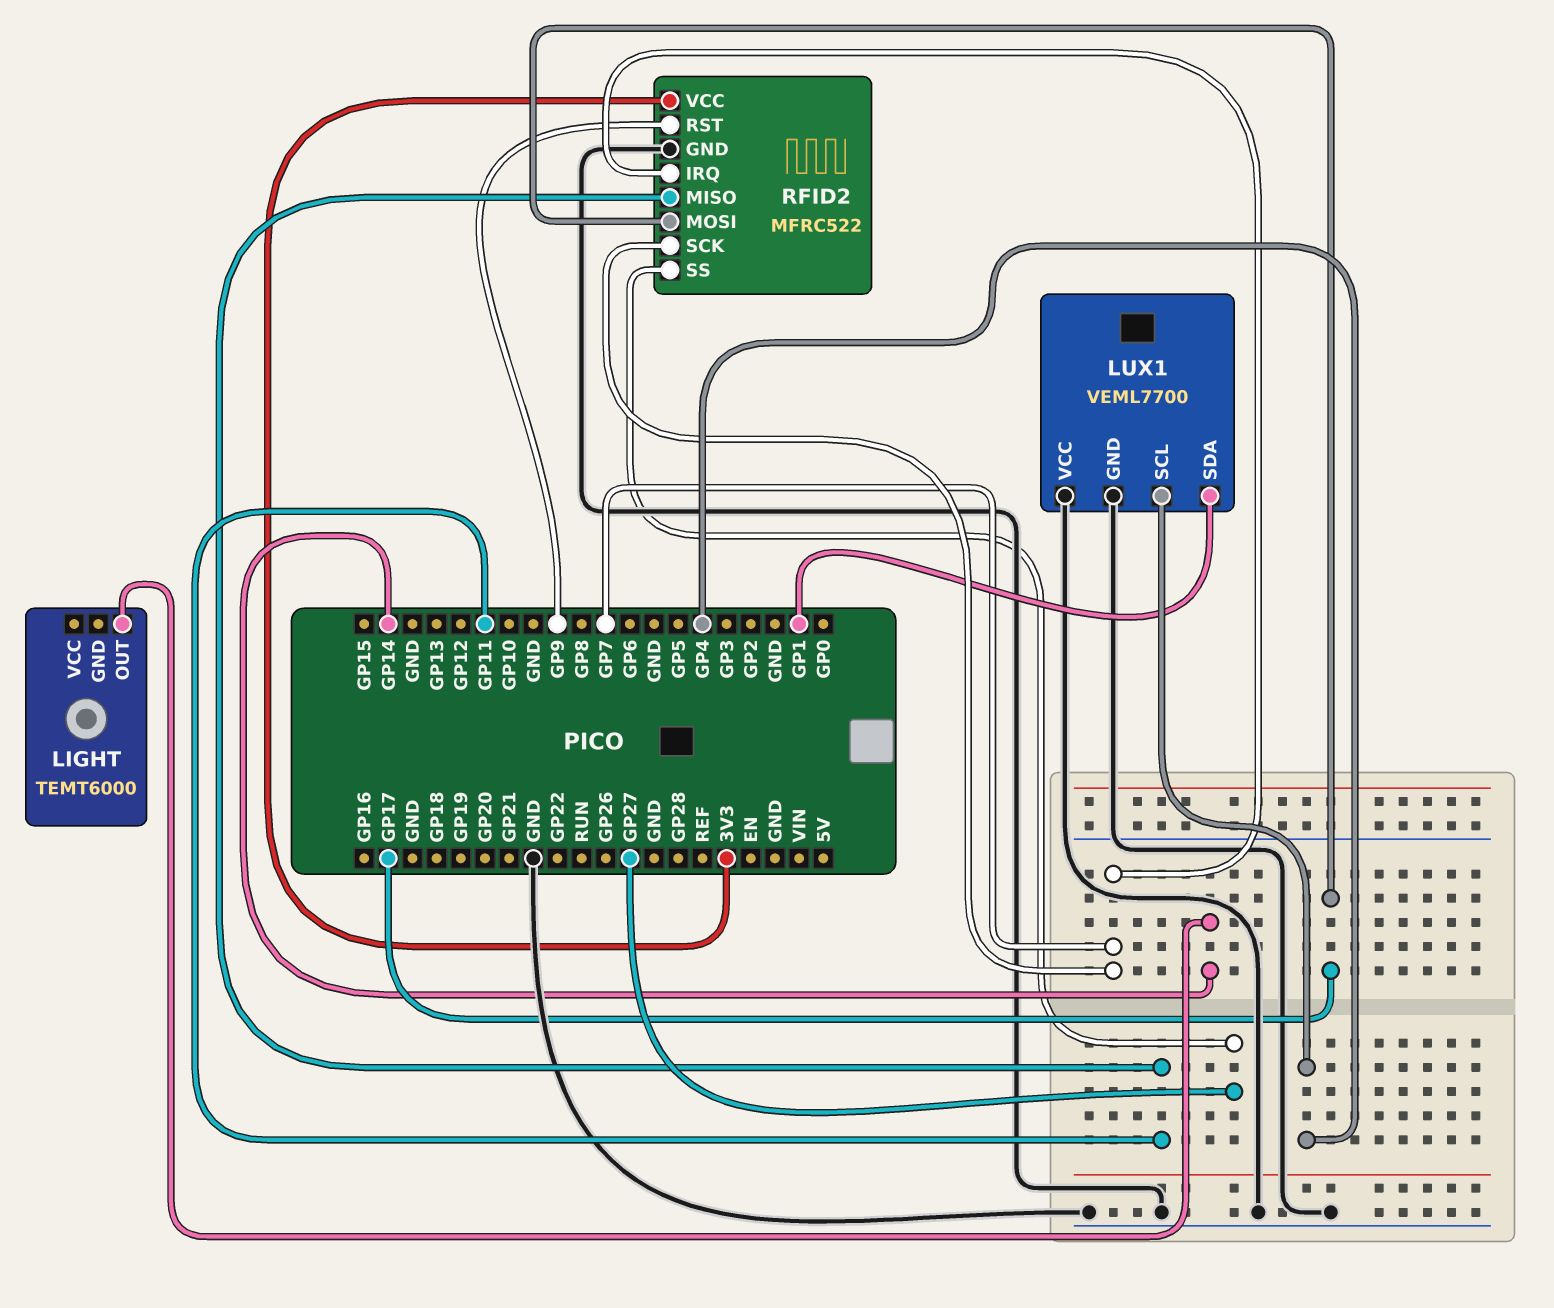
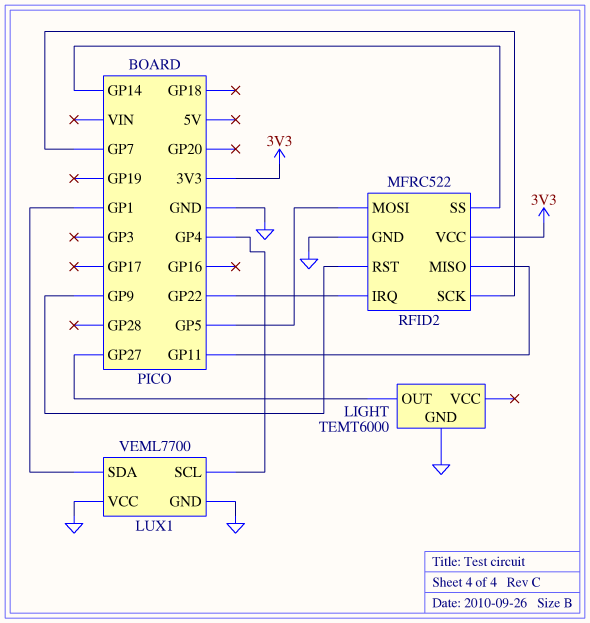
LIGHT pin GND: none -> GND
LIGHT pin OUT: GP14 -> GP27
RFID2 pin IRQ: GP7 -> GP22
RFID2 pin MOSI: GP17 -> GP5
RFID2 pin SS: GP27 -> GP14

